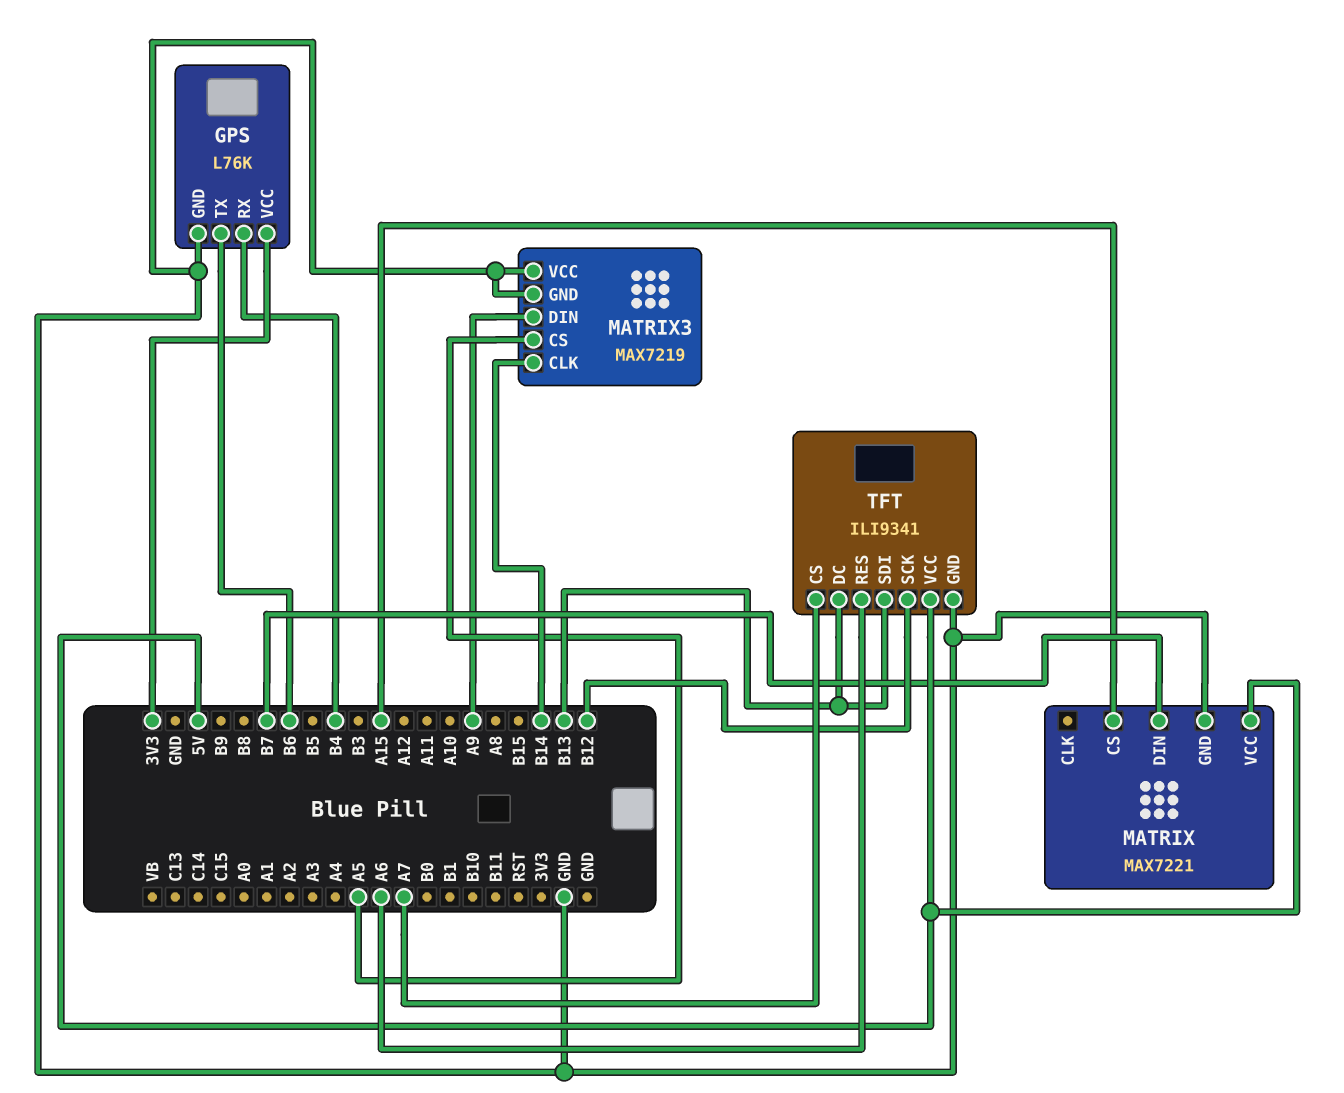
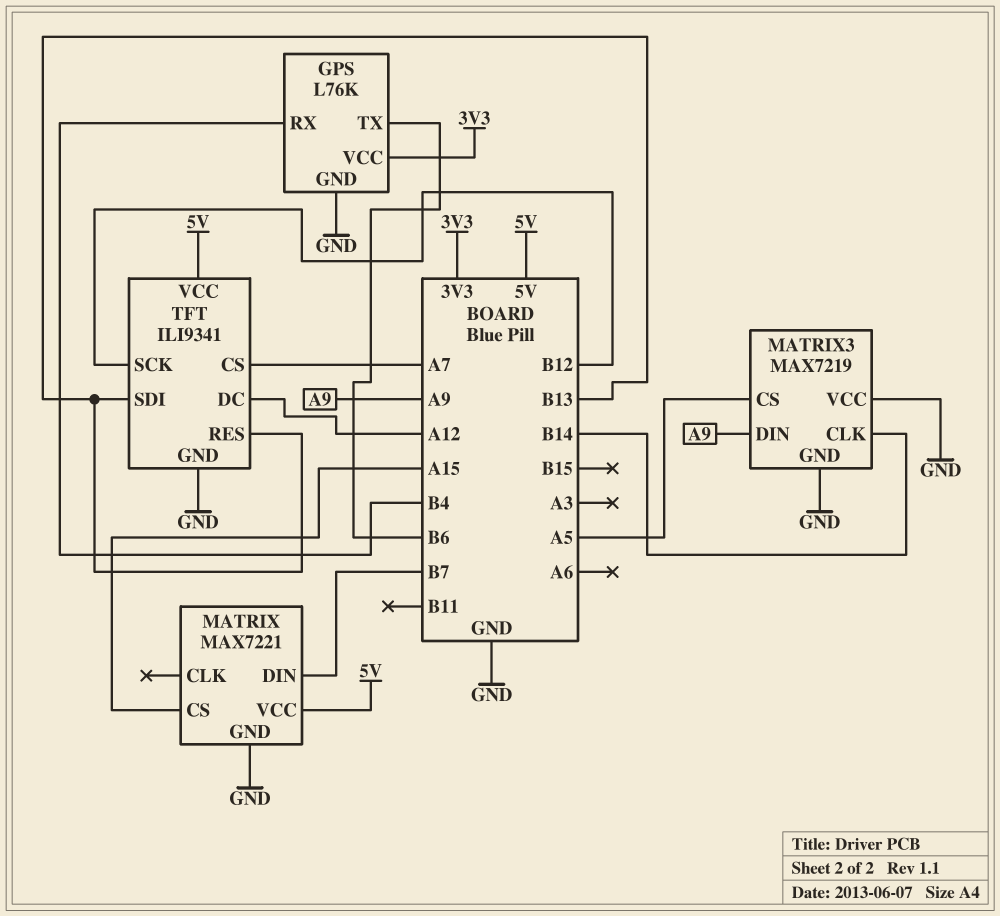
TFT pin DC: B13 -> A12
TFT pin RES: A6 -> B13

